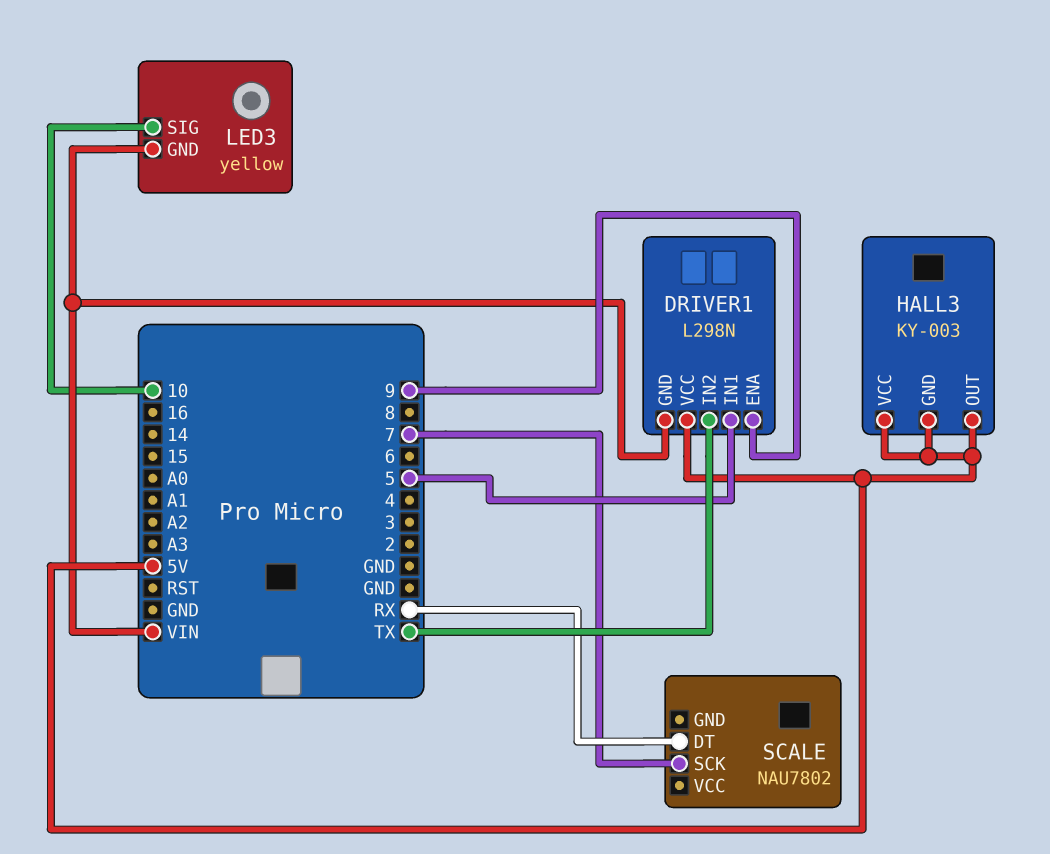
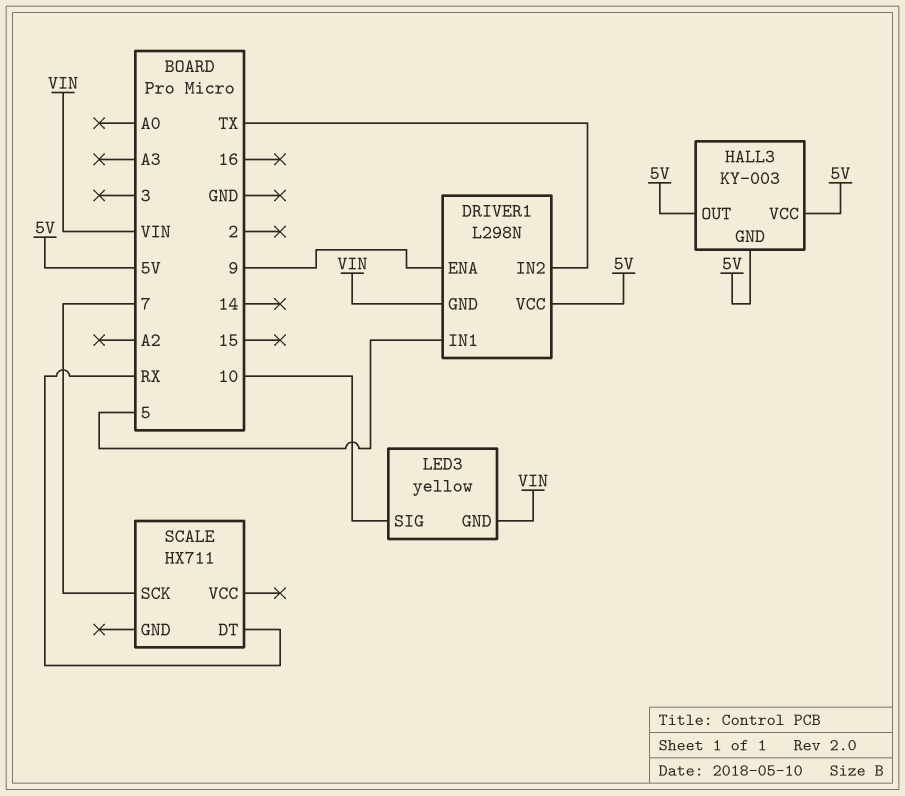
SCALE: NAU7802 -> HX711

